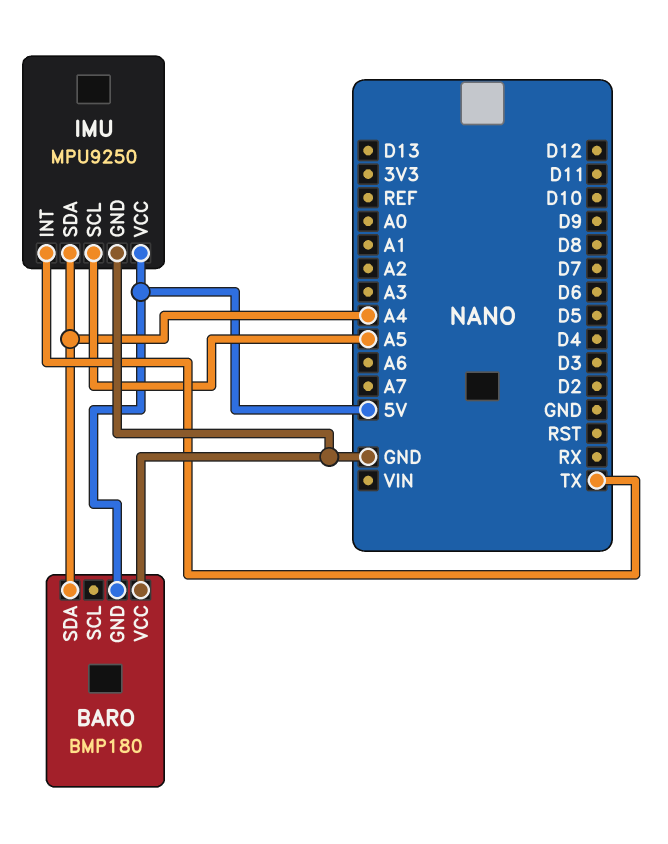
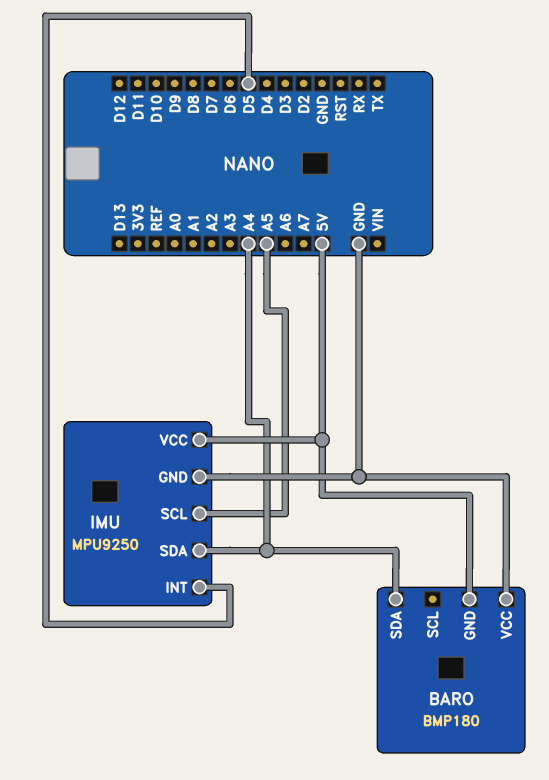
IMU pin INT: TX -> D5

